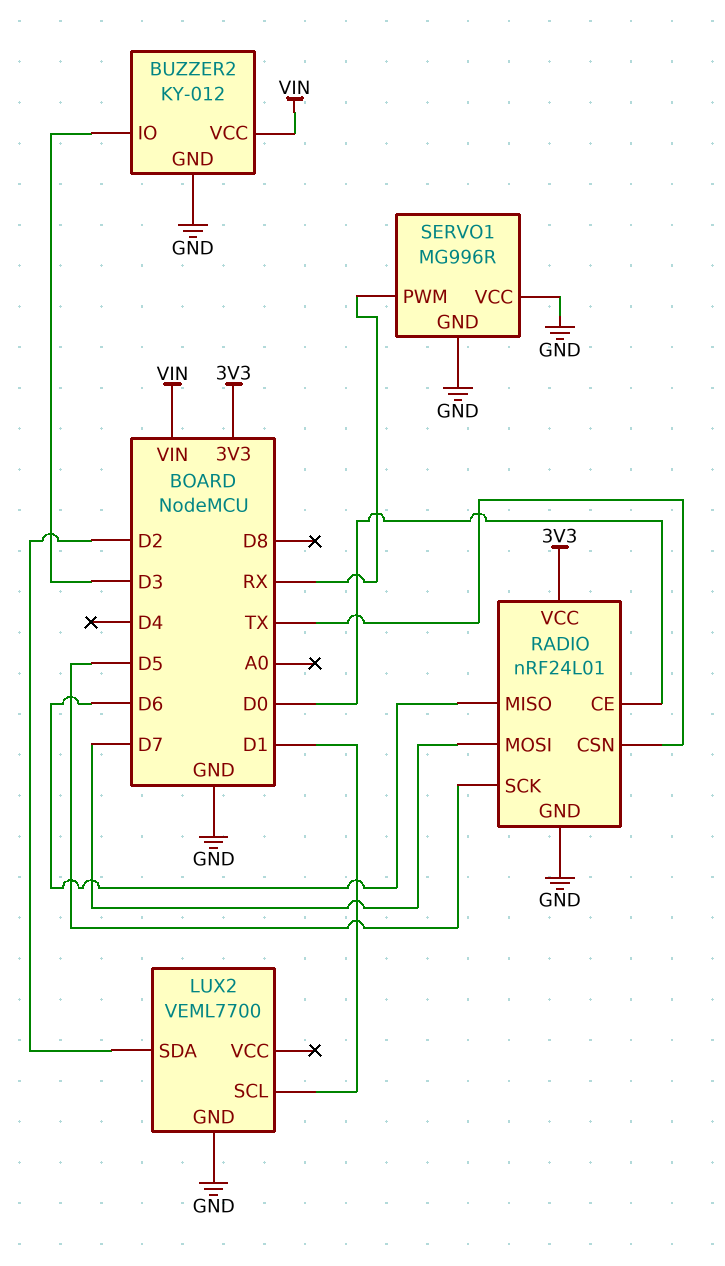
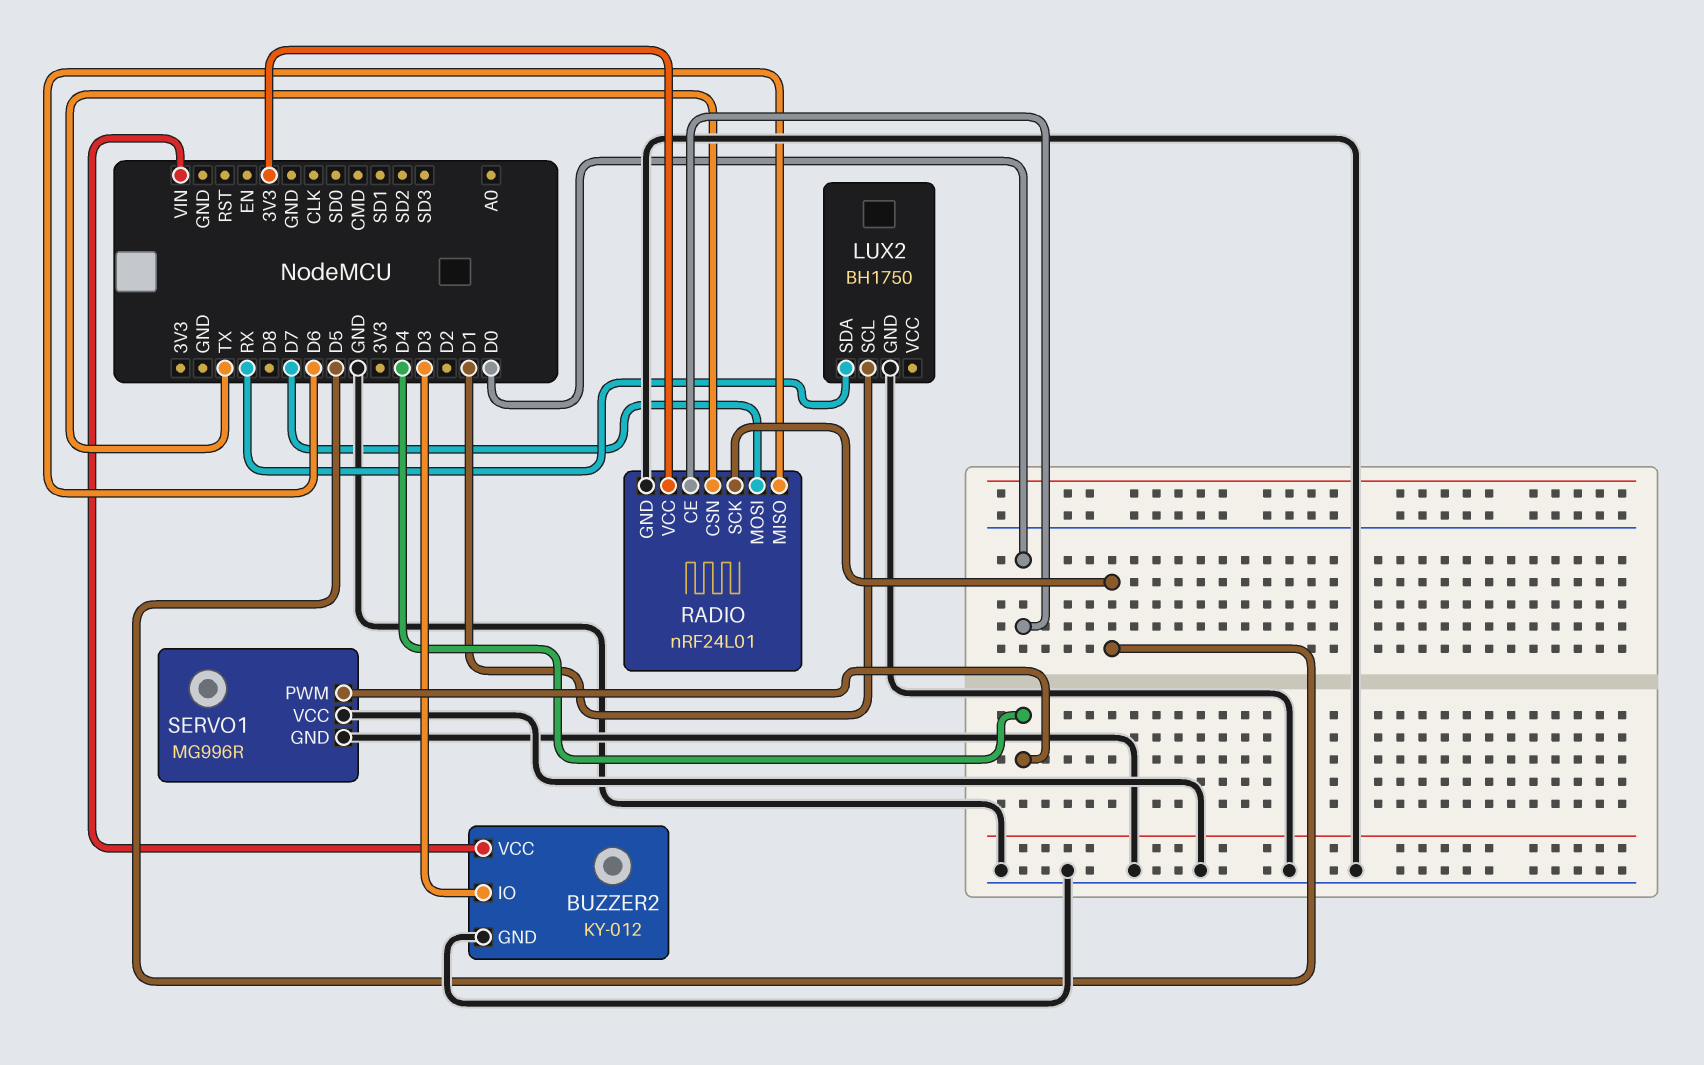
LUX2: VEML7700 -> BH1750
LUX2 pin SDA: D2 -> RX
SERVO1 pin PWM: RX -> D4

